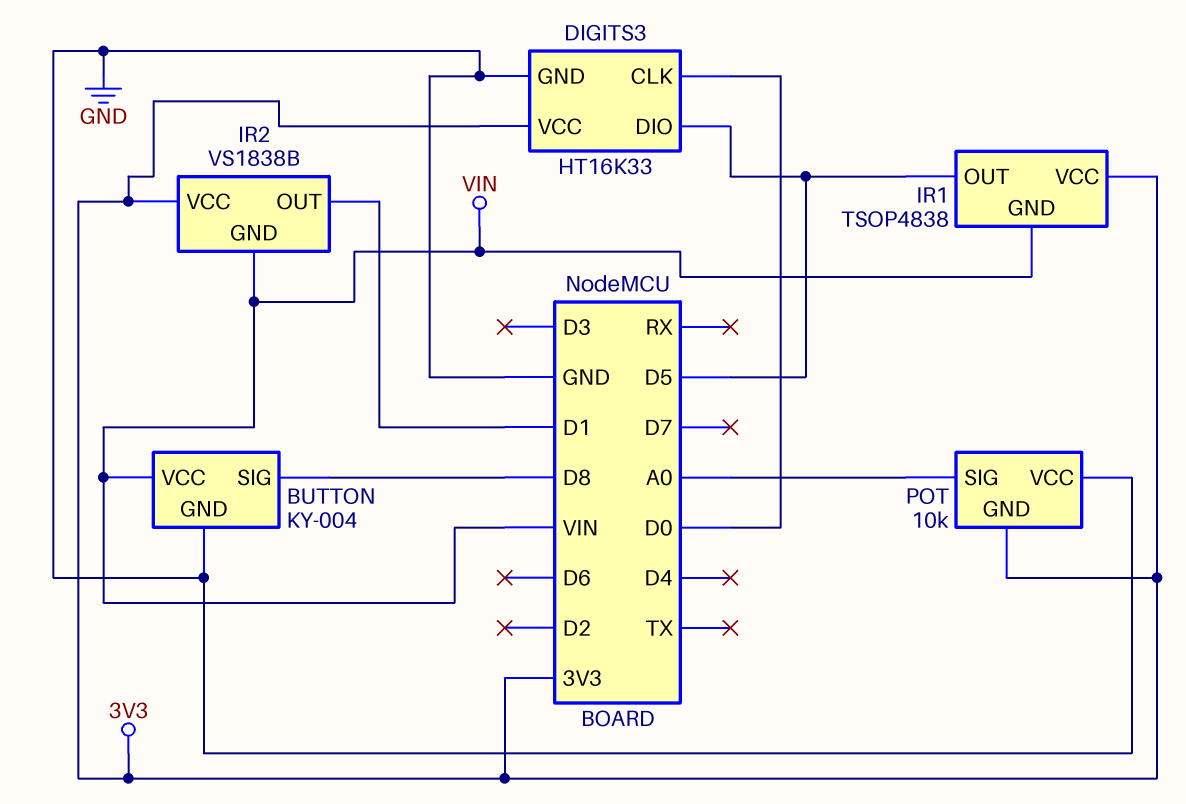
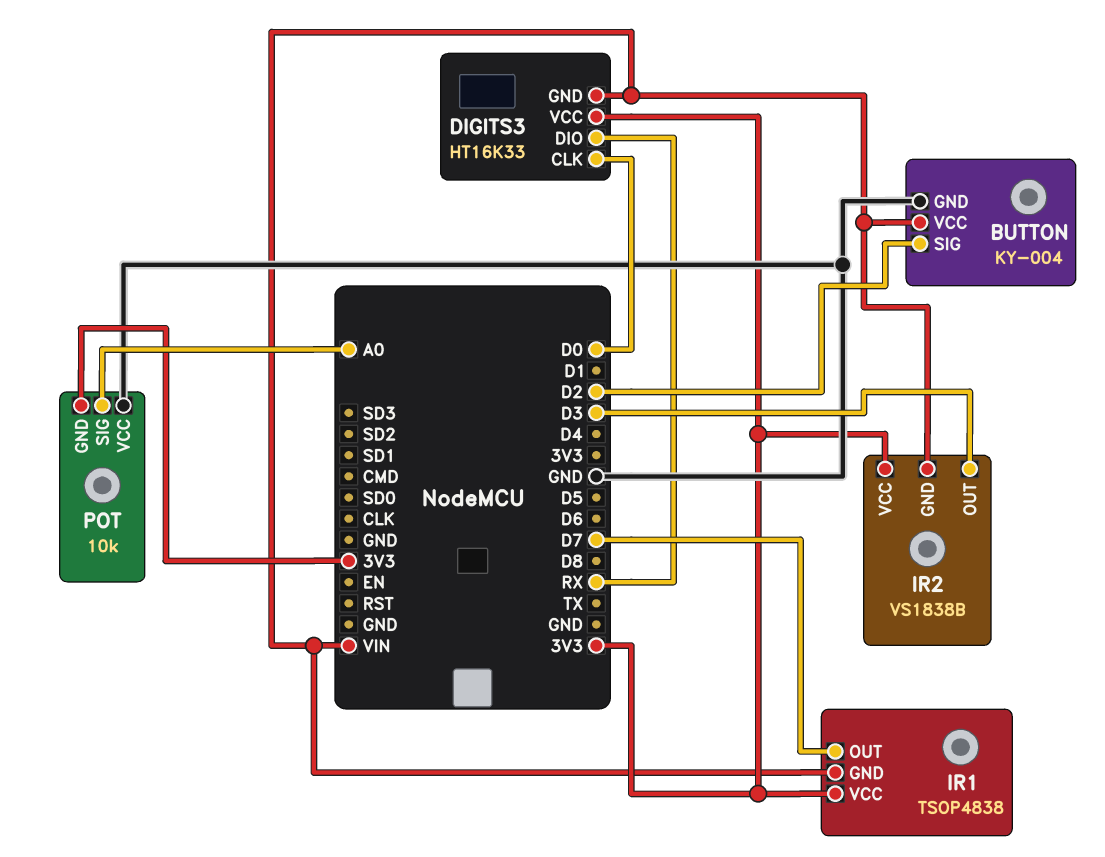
BUTTON pin SIG: D8 -> D2
DIGITS3 pin DIO: D5 -> RX
DIGITS3 pin GND: GND -> VIN
IR1 pin OUT: D5 -> D7
IR2 pin OUT: D1 -> D3

